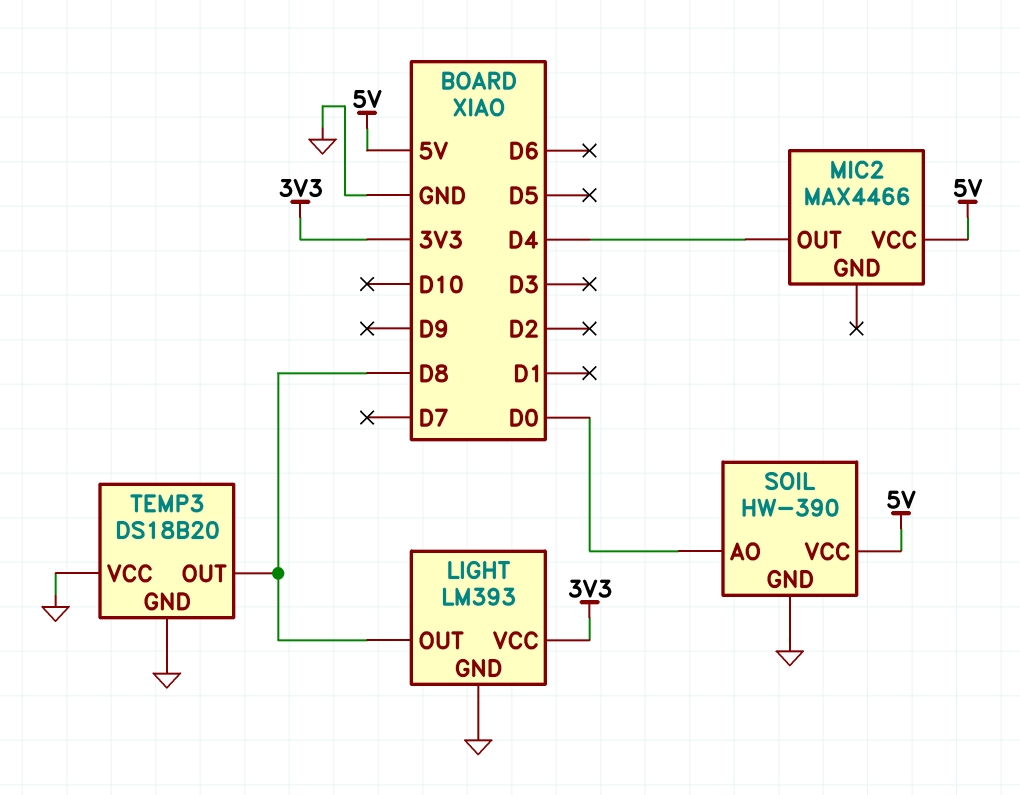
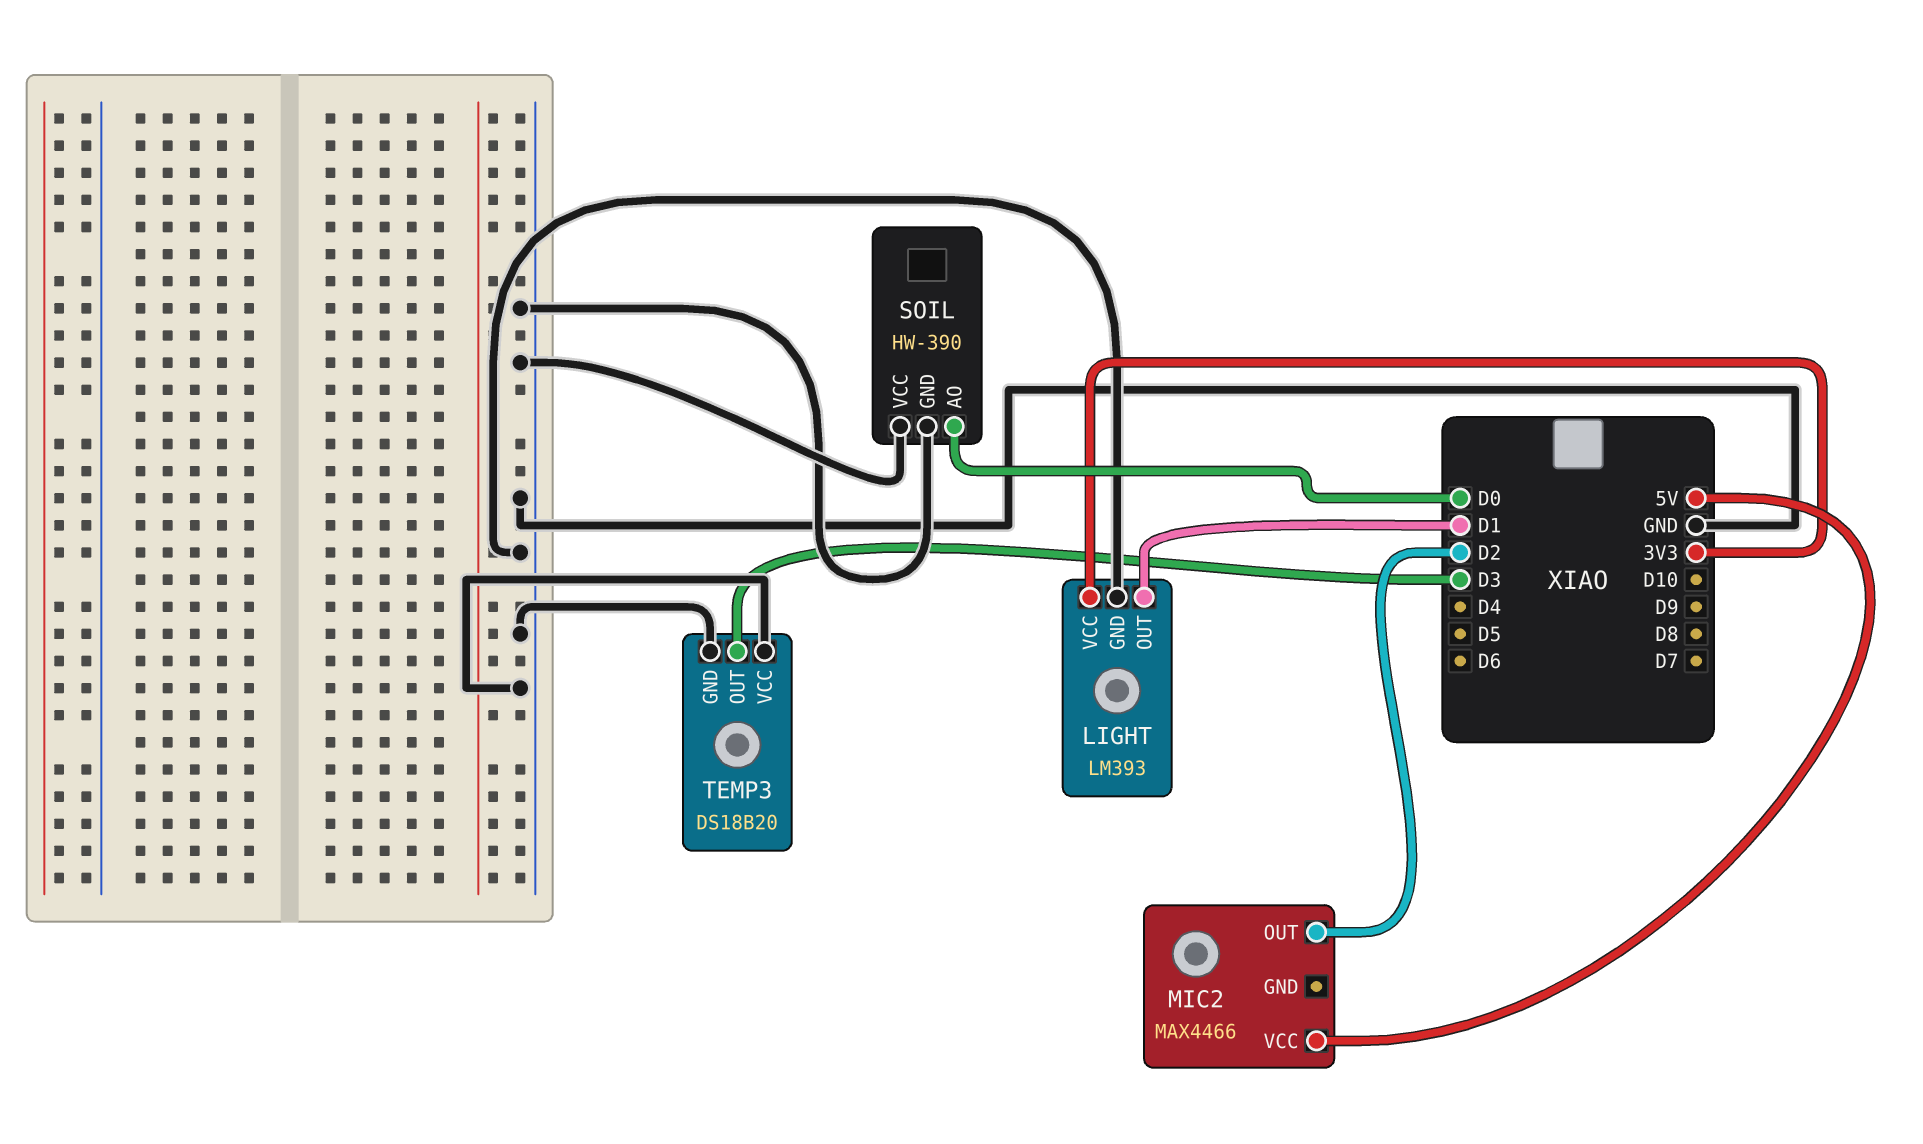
LIGHT pin OUT: D8 -> D1
MIC2 pin OUT: D4 -> D2
SOIL pin VCC: 5V -> GND
TEMP3 pin OUT: D8 -> D3

